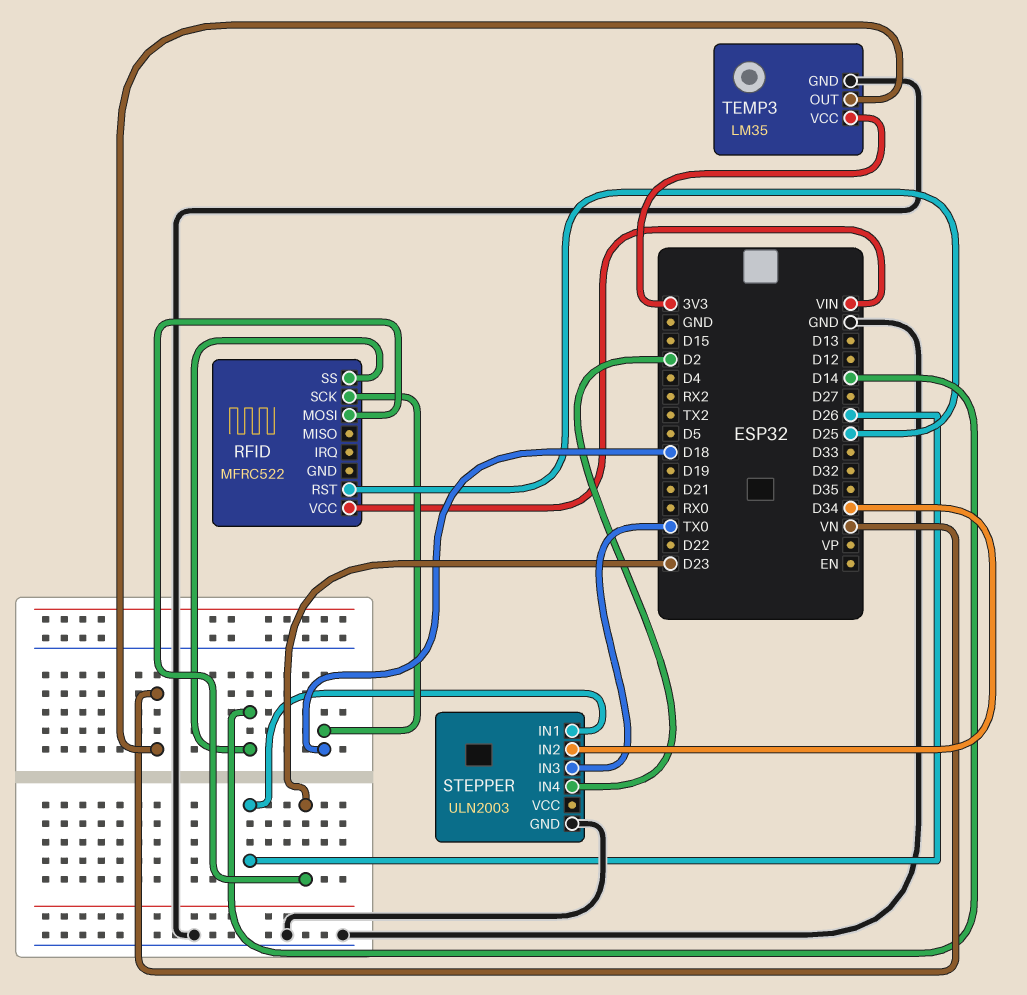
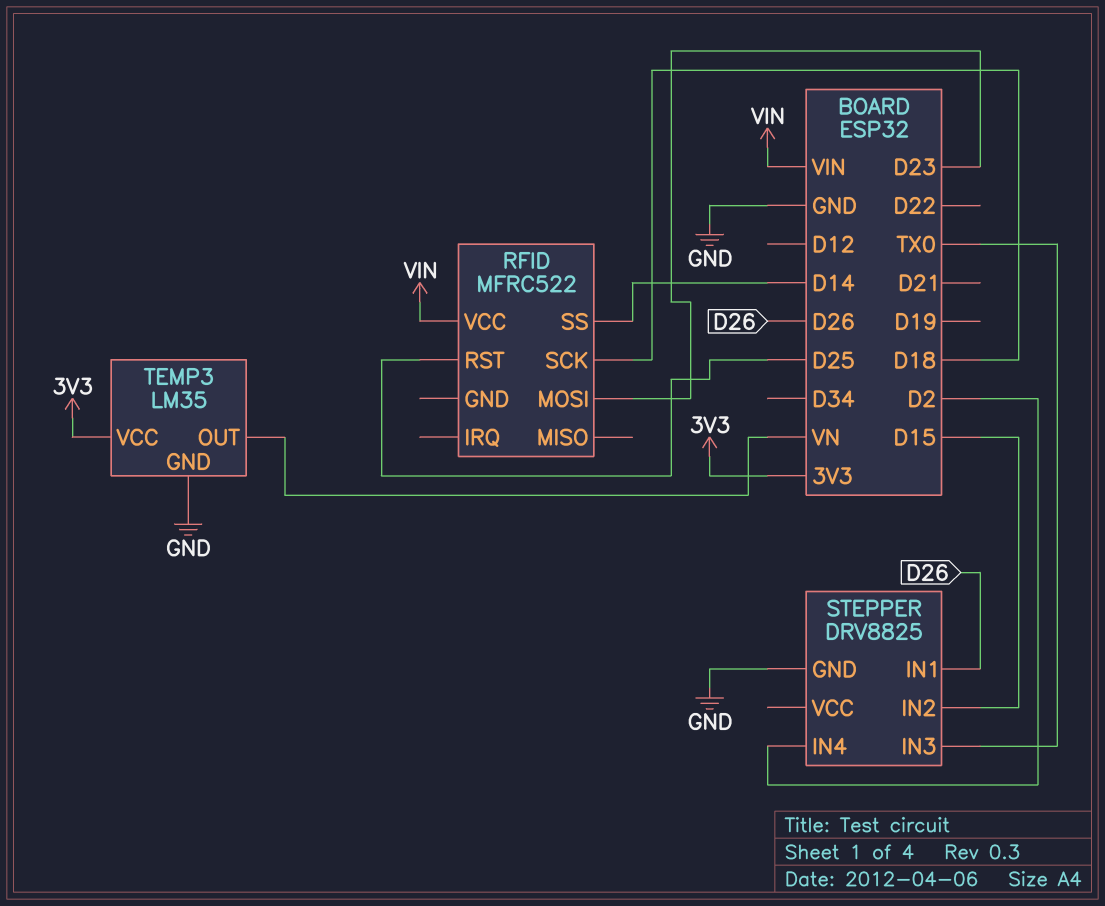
STEPPER: ULN2003 -> DRV8825
STEPPER pin IN2: D34 -> D15

